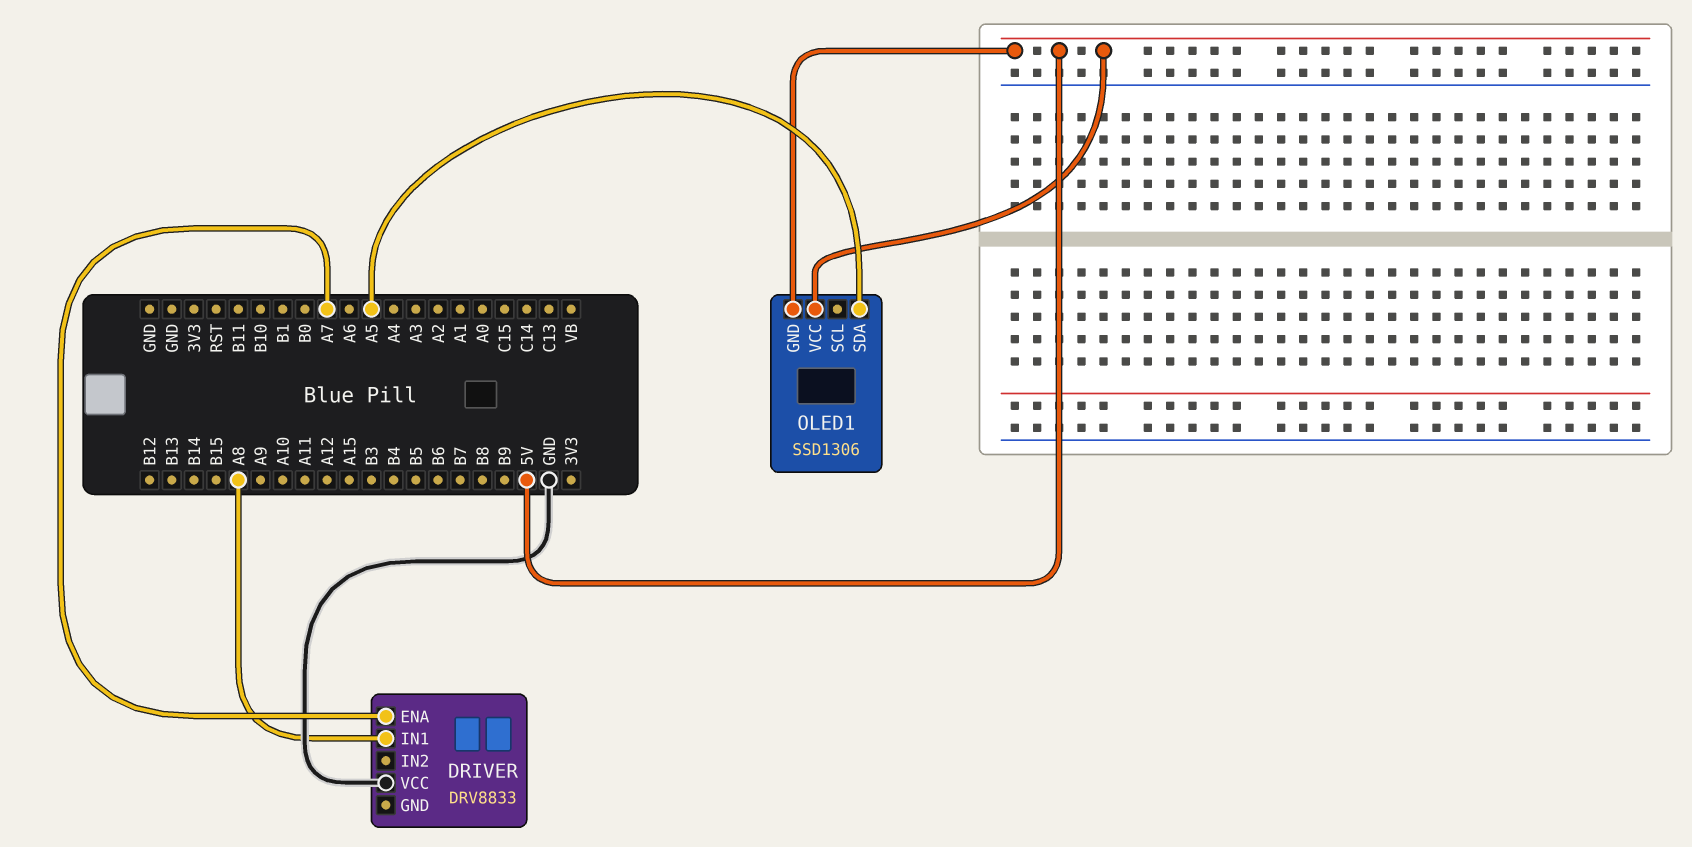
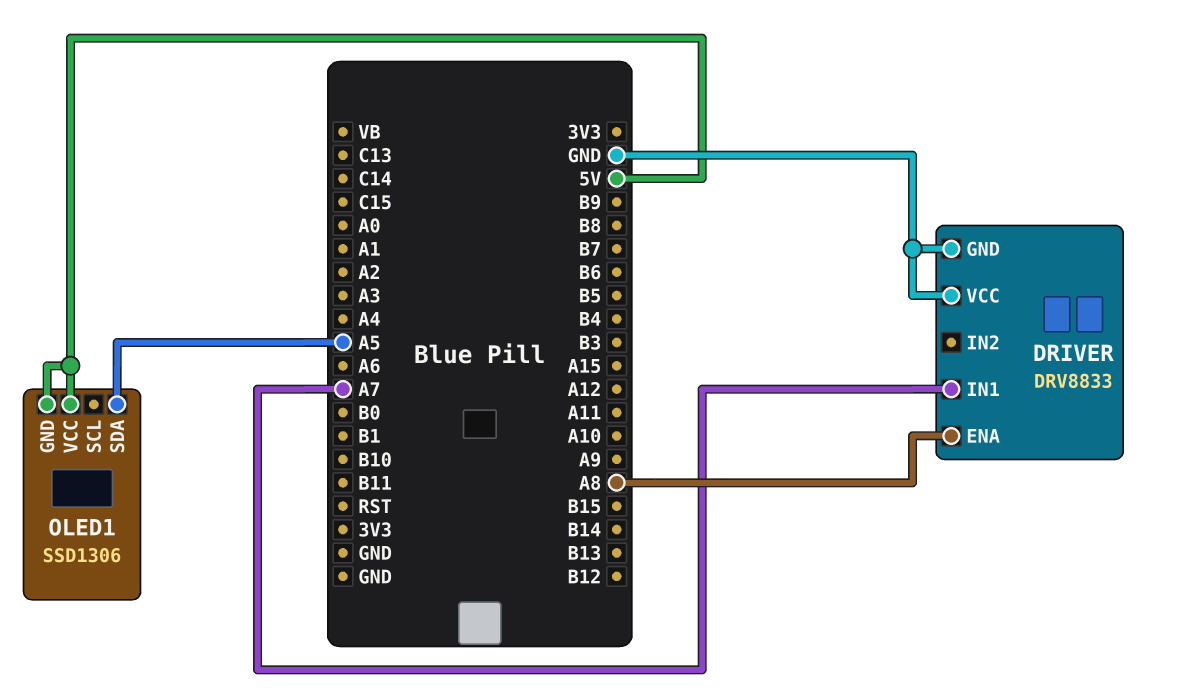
DRIVER pin ENA: A7 -> A8
DRIVER pin GND: none -> GND
DRIVER pin IN1: A8 -> A7

